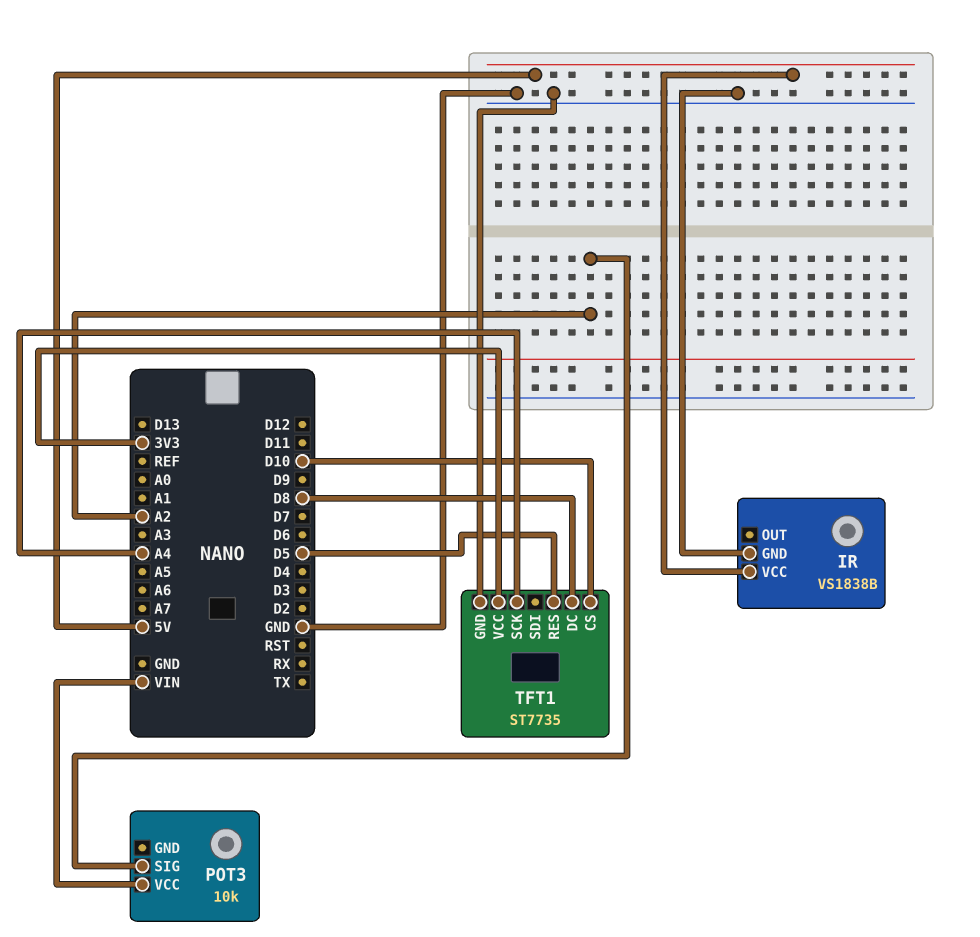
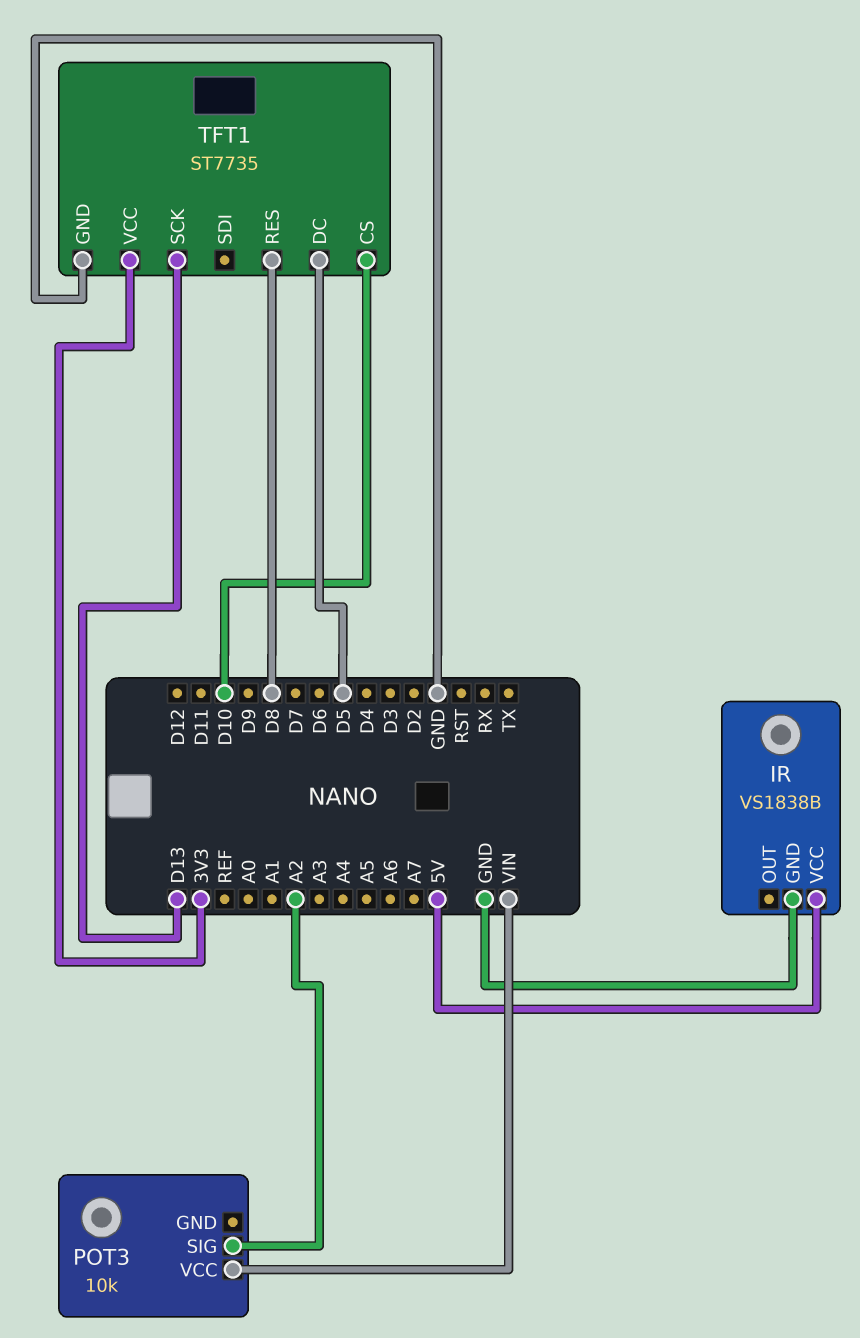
TFT1 pin DC: D8 -> D5
TFT1 pin RES: D5 -> D8
TFT1 pin SCK: A4 -> D13

